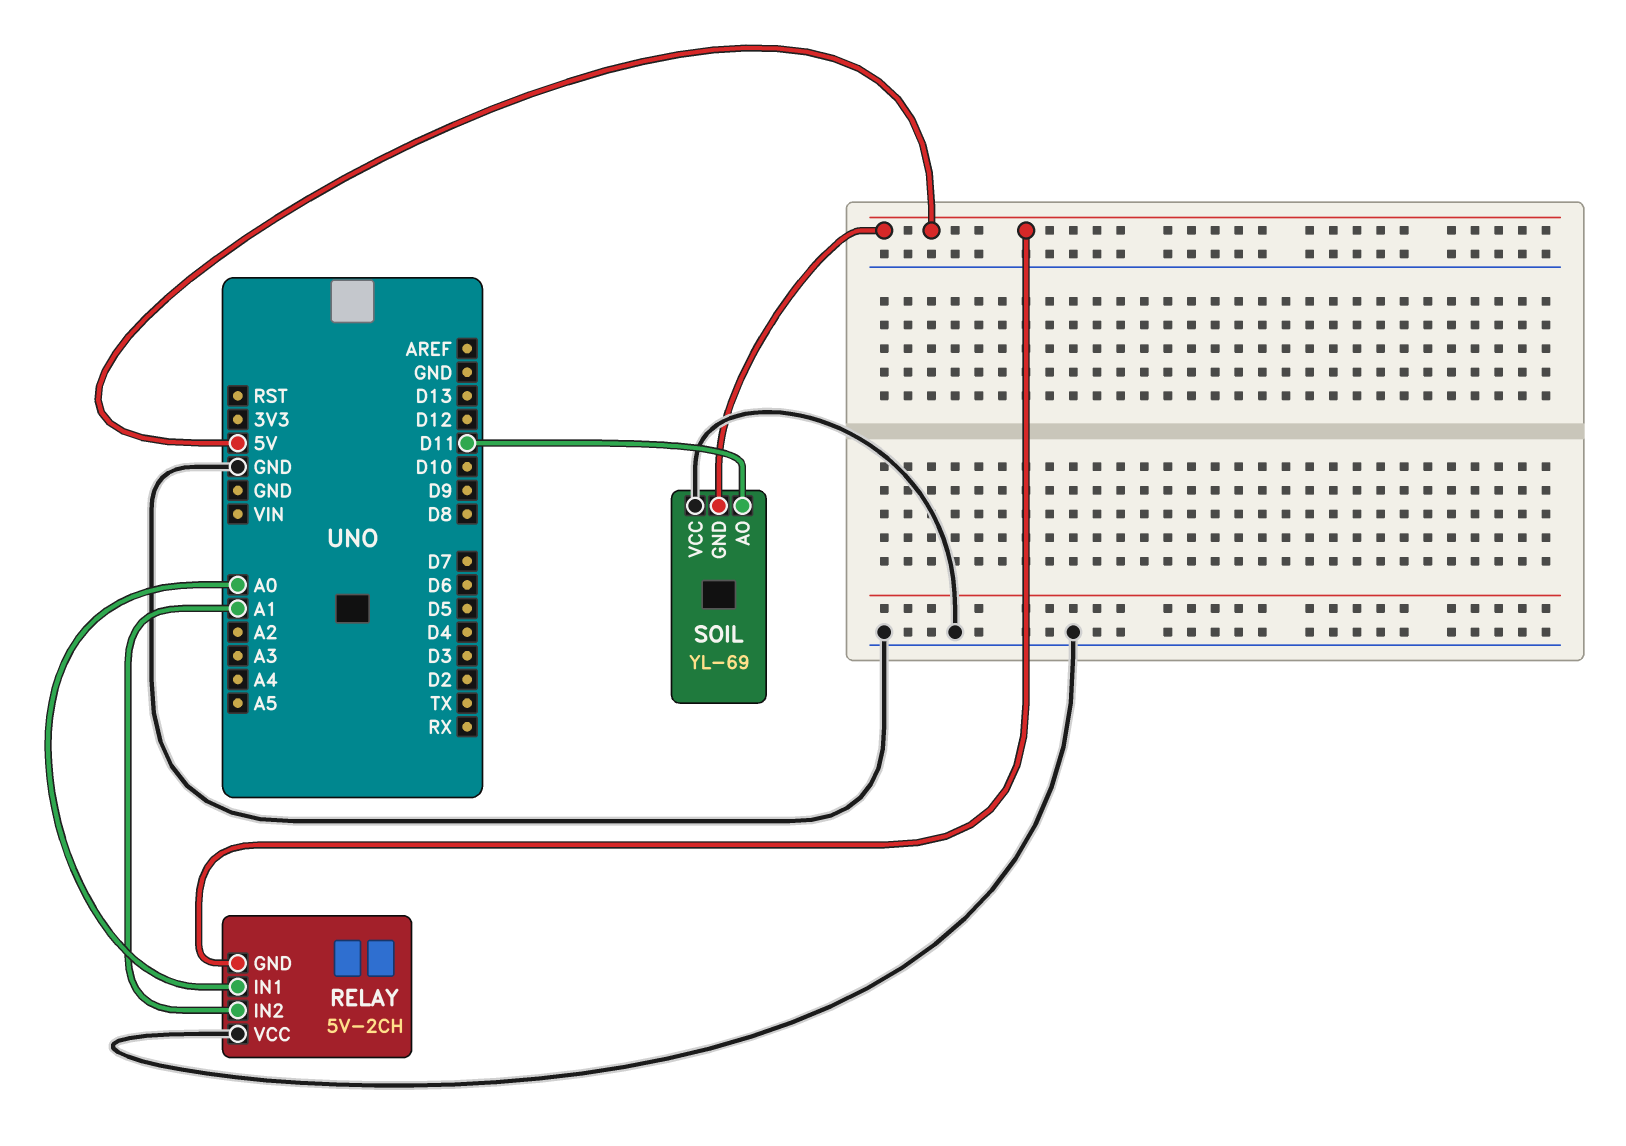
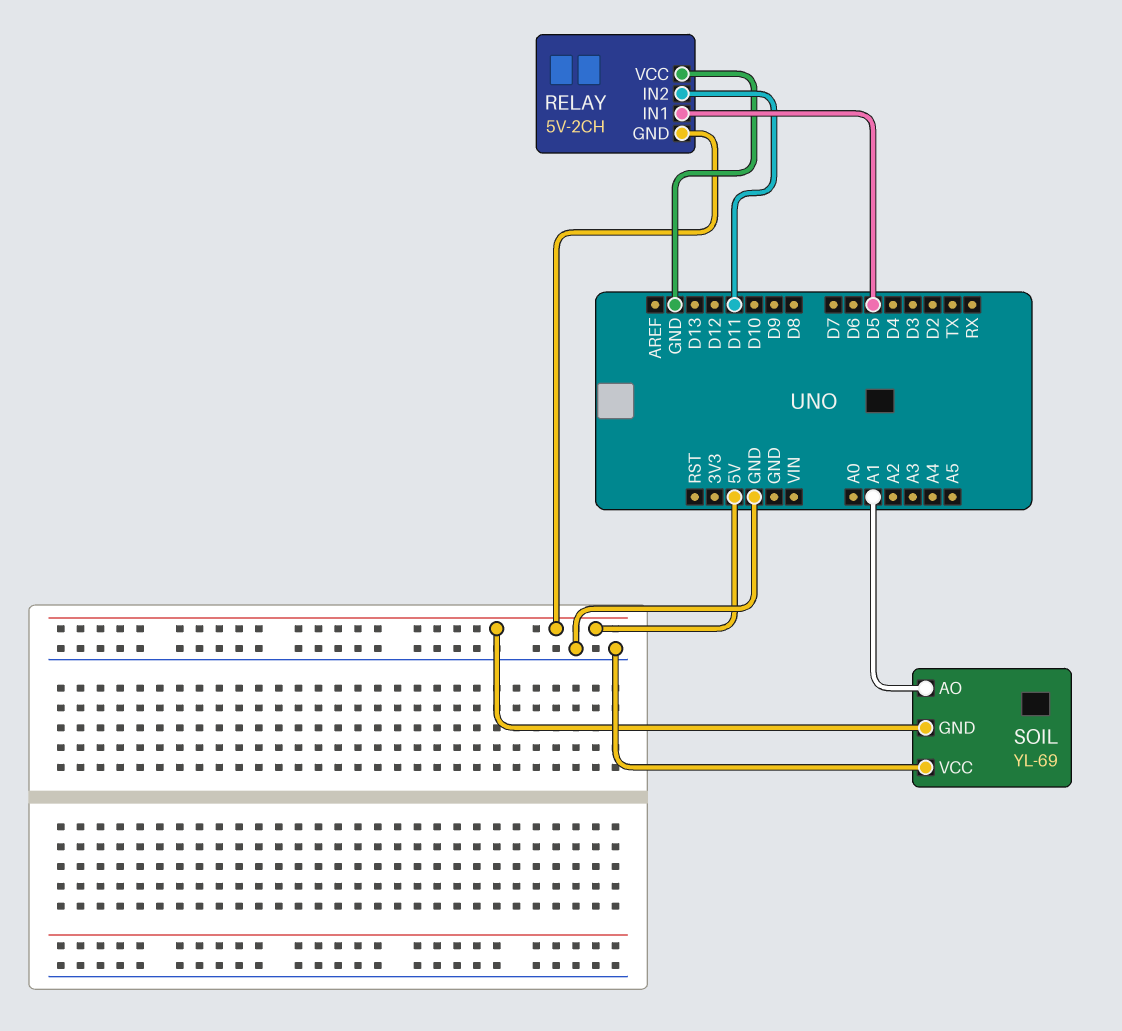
RELAY pin IN1: A0 -> D5
RELAY pin IN2: A1 -> D11
SOIL pin AO: D11 -> A1

